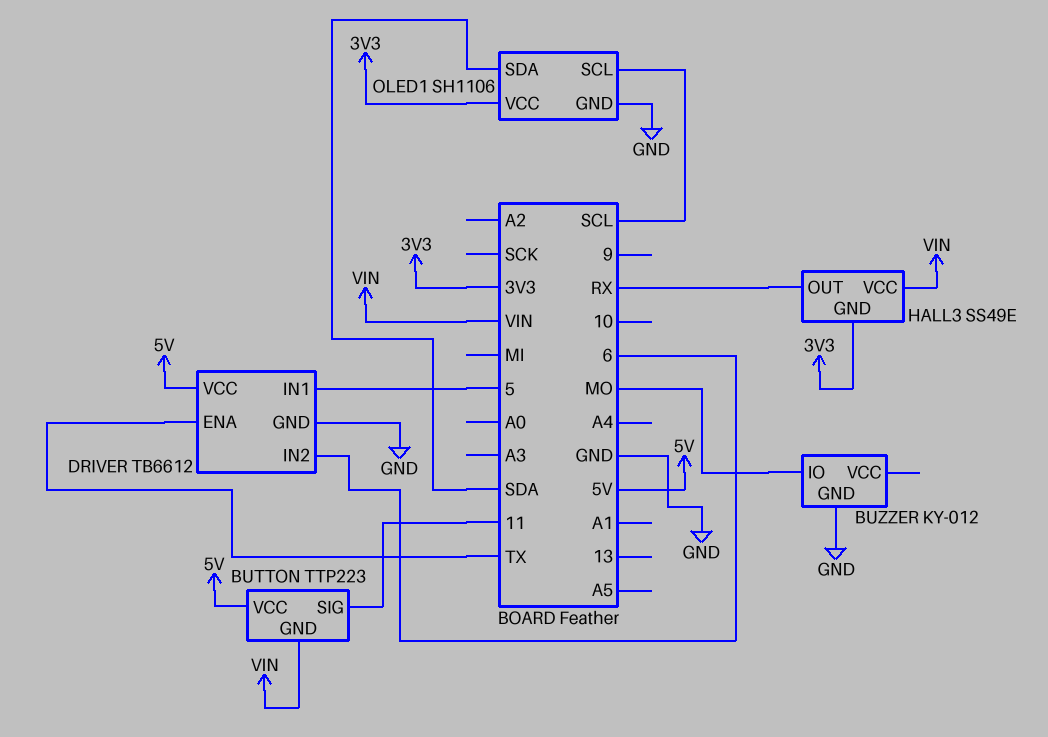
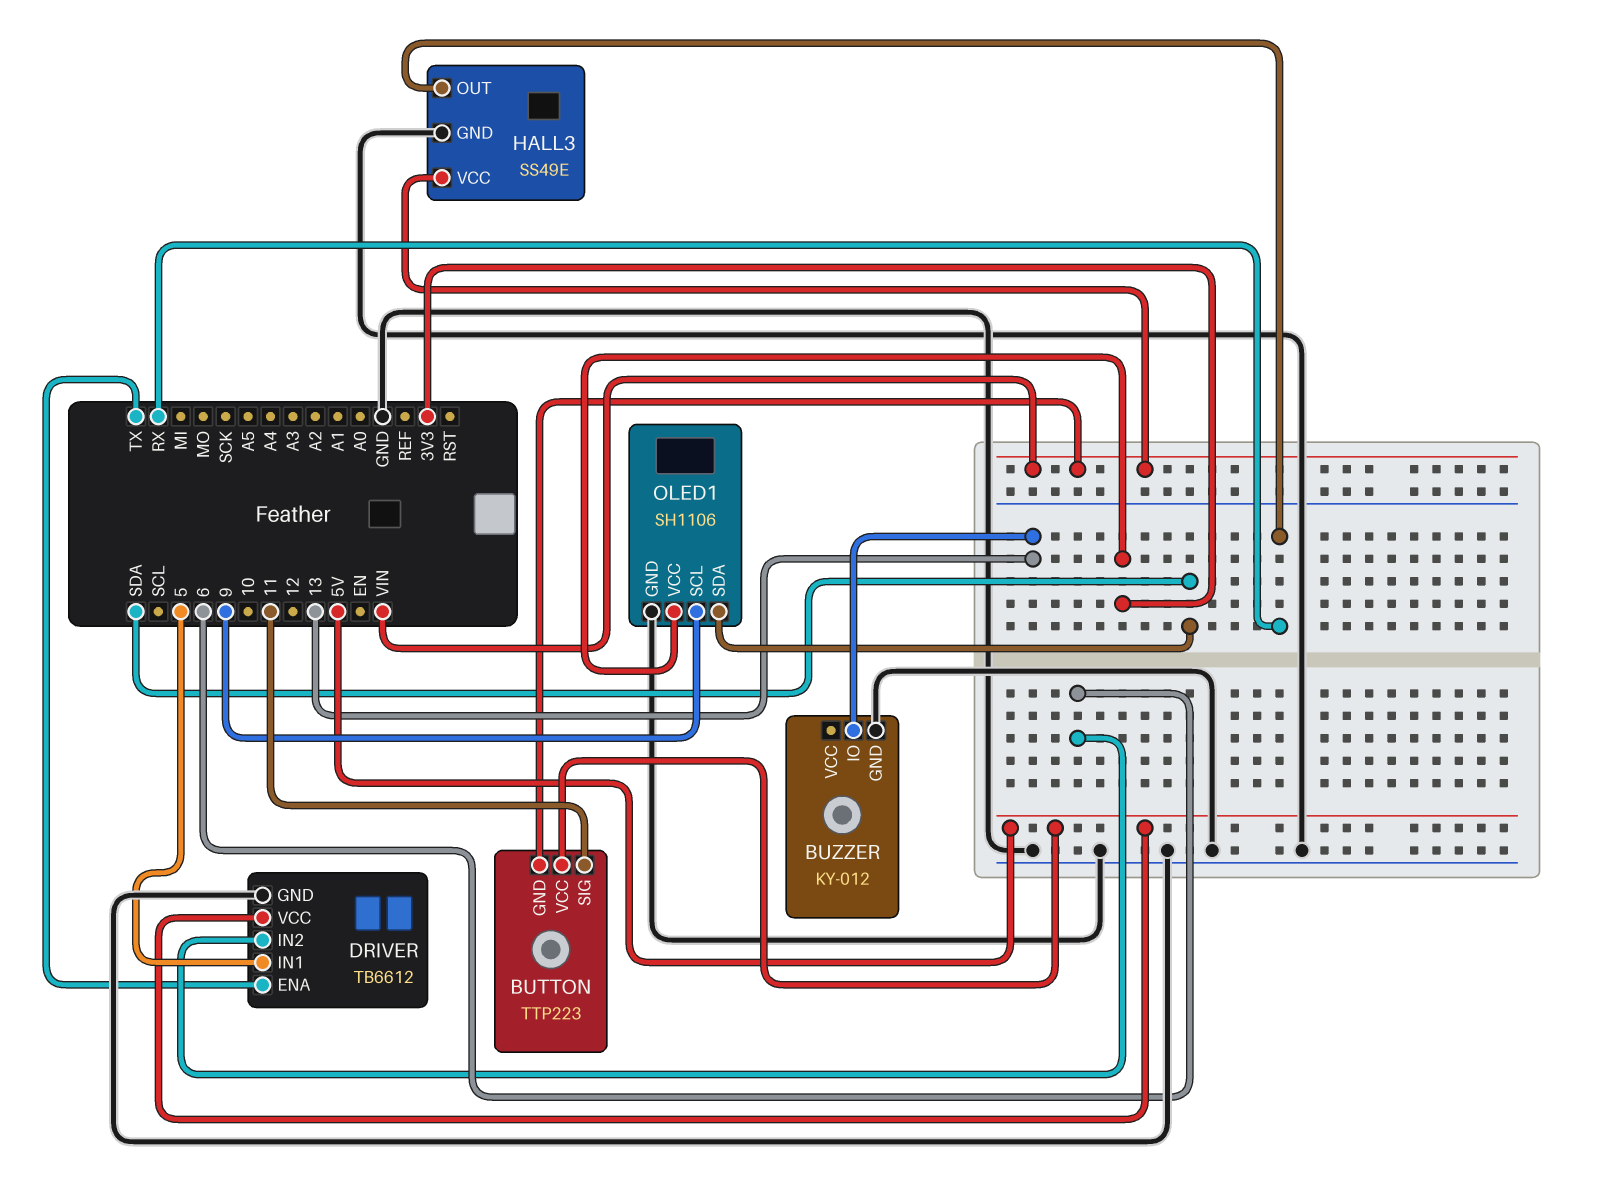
BUZZER pin IO: MO -> 13
HALL3 pin GND: 3V3 -> GND
OLED1 pin SCL: SCL -> 9

